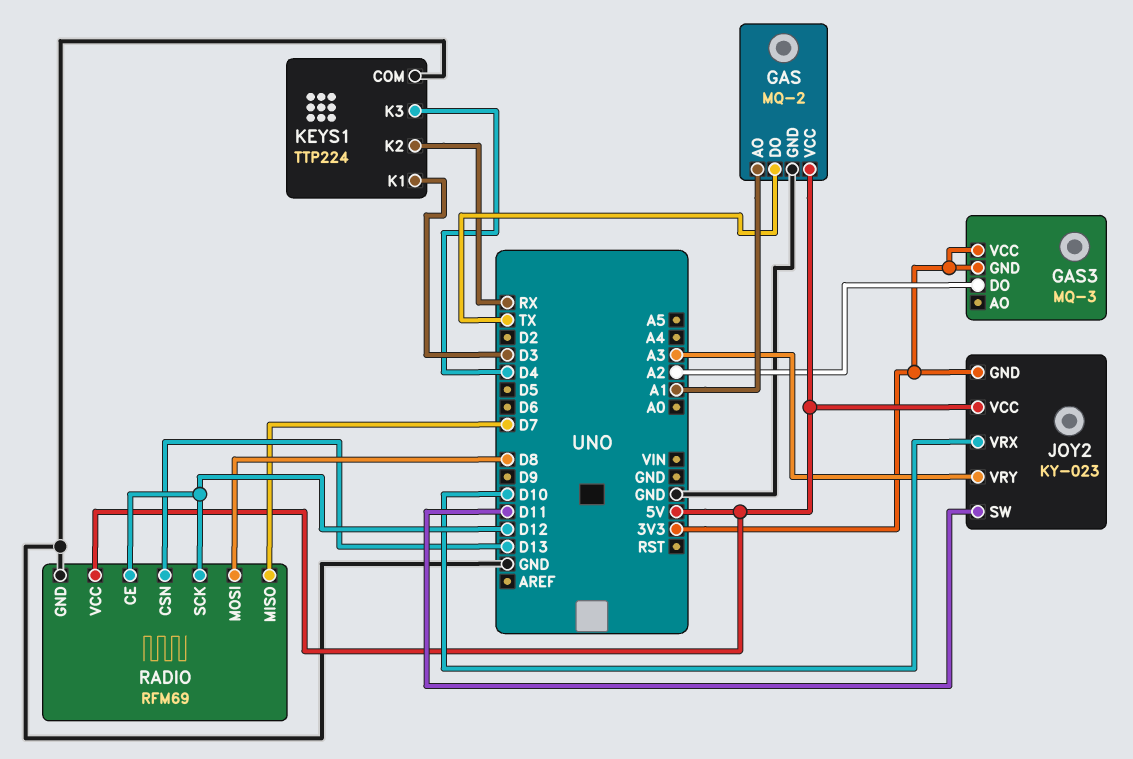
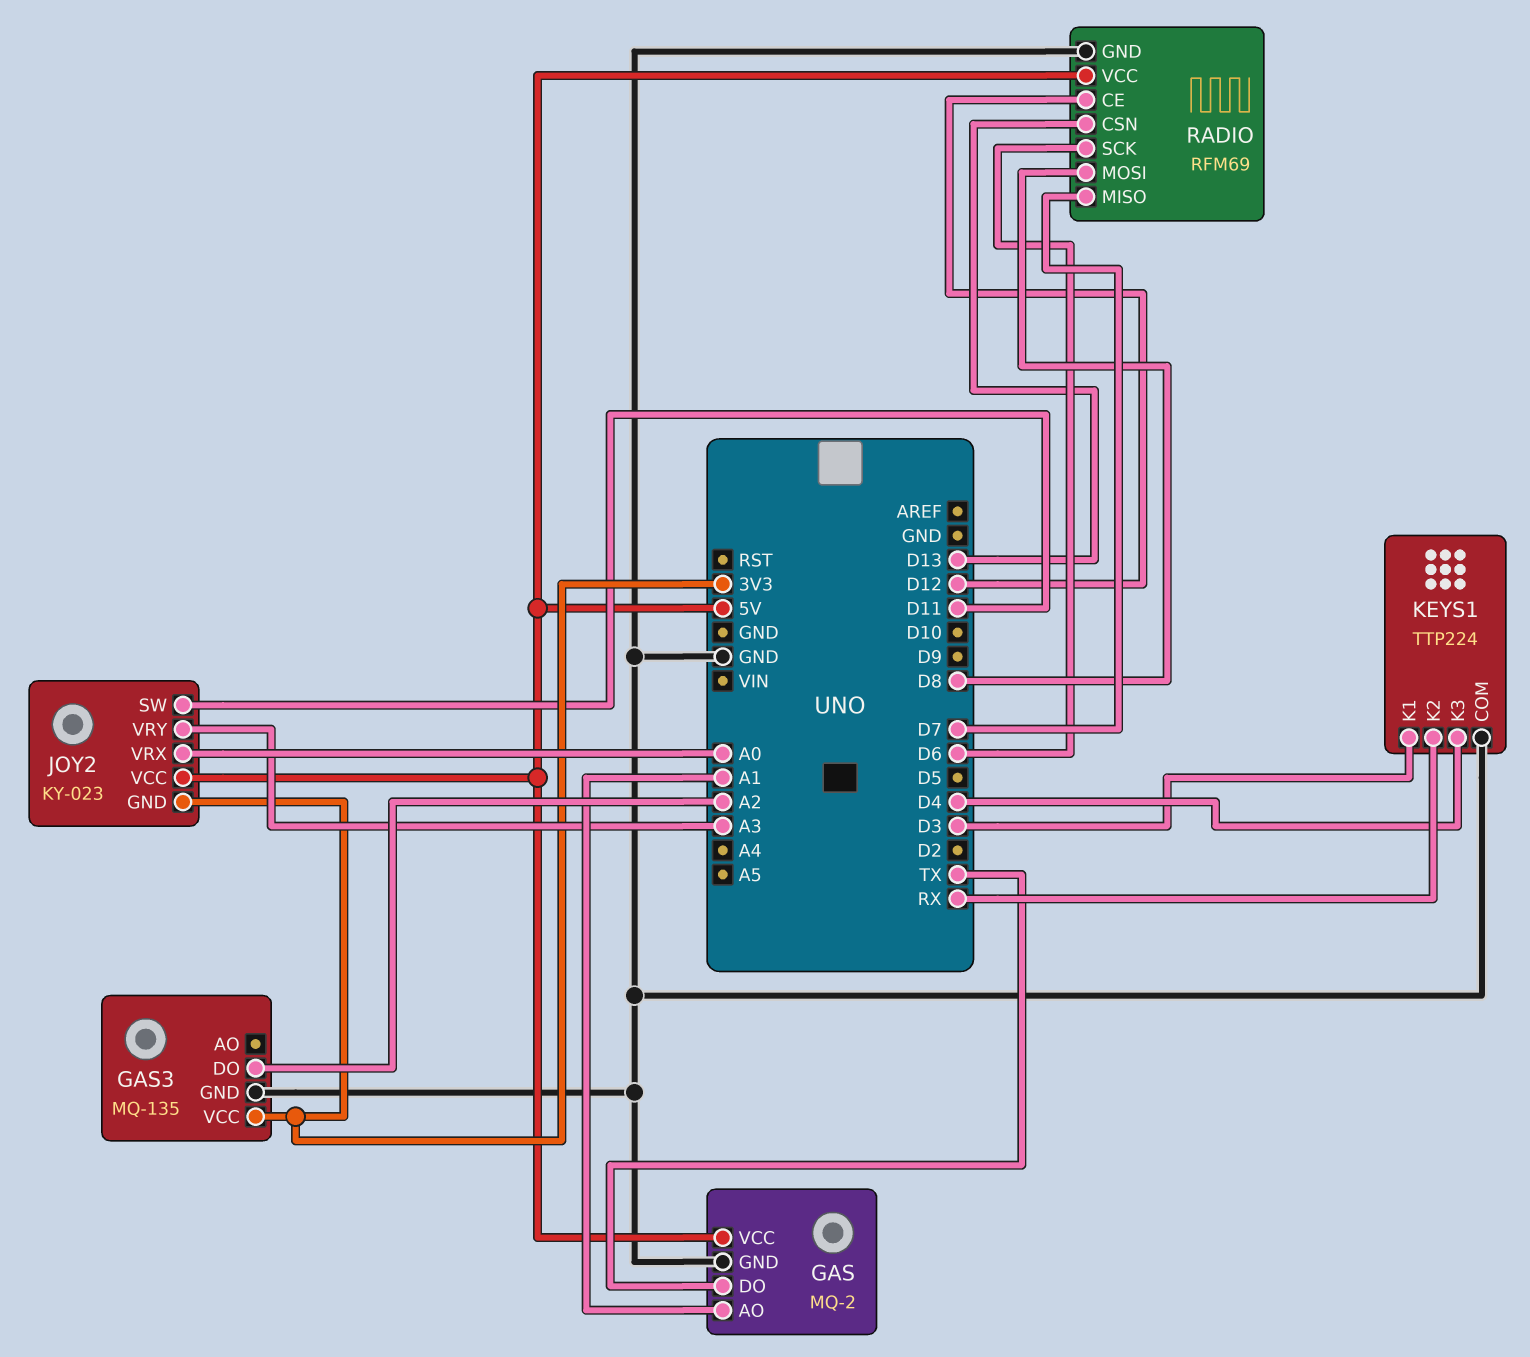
GAS3: MQ-3 -> MQ-135
GAS3 pin GND: 3V3 -> GND
JOY2 pin VRX: D10 -> A0
RADIO pin SCK: D12 -> D6

